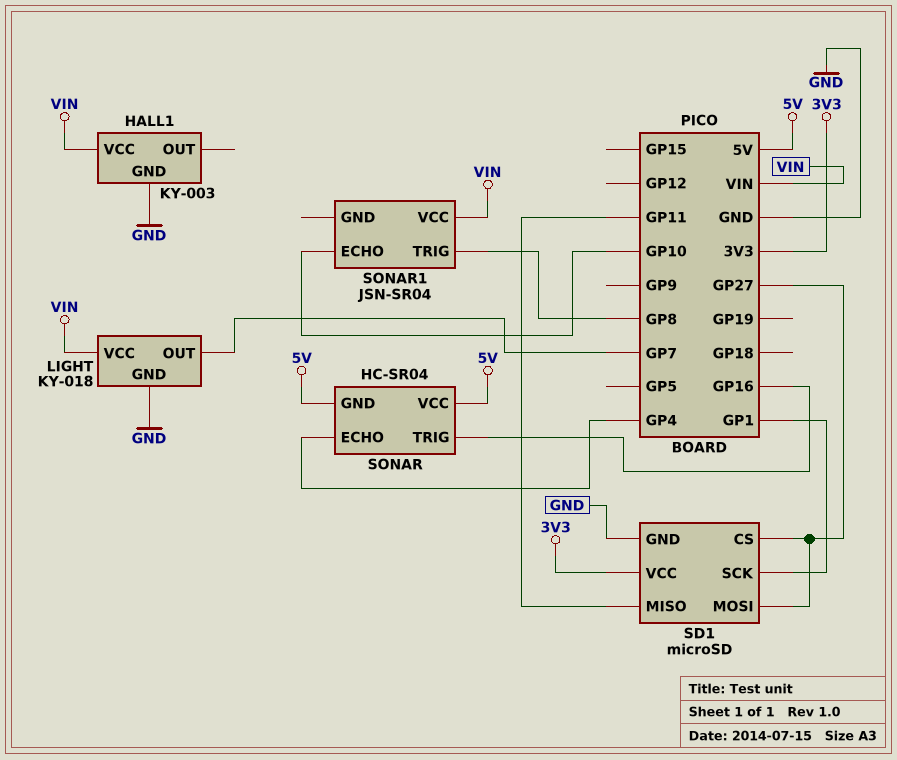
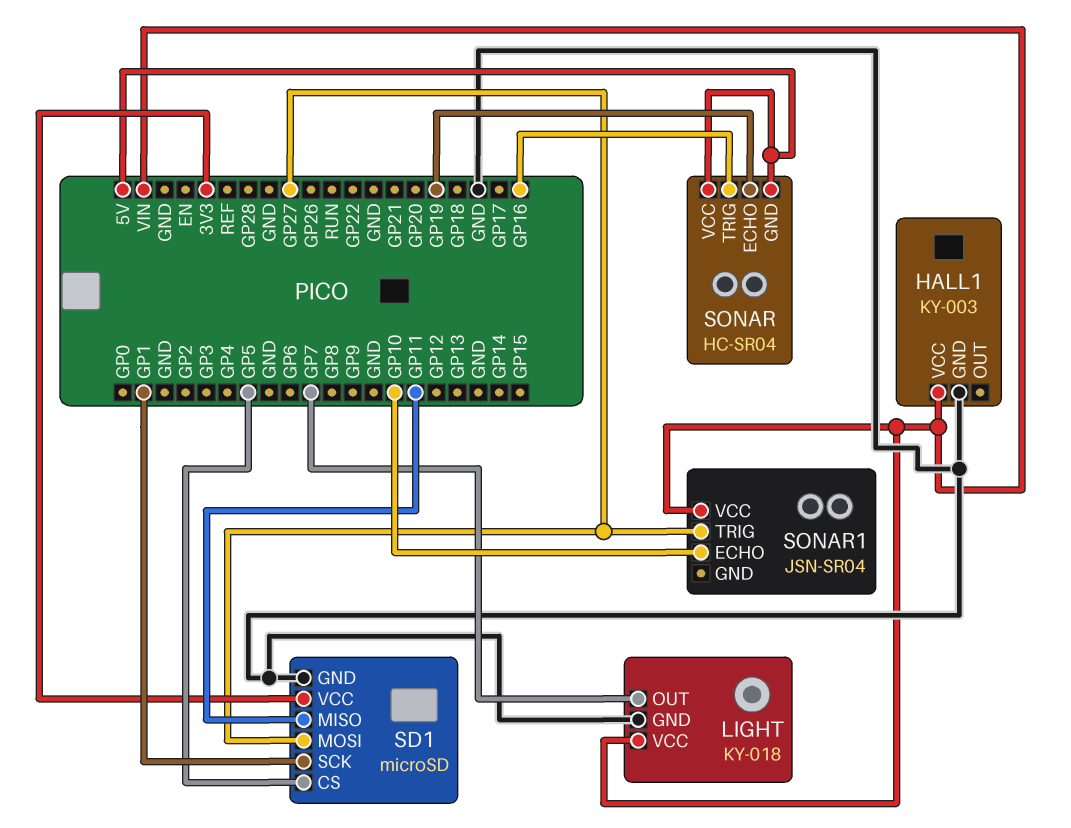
SD1 pin CS: GP27 -> GP5
SONAR pin ECHO: GP4 -> GP19
SONAR1 pin TRIG: GP8 -> GP27

